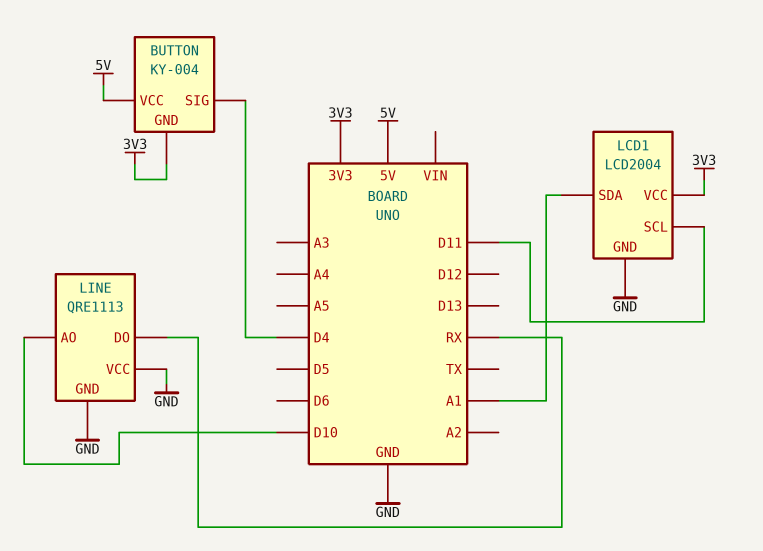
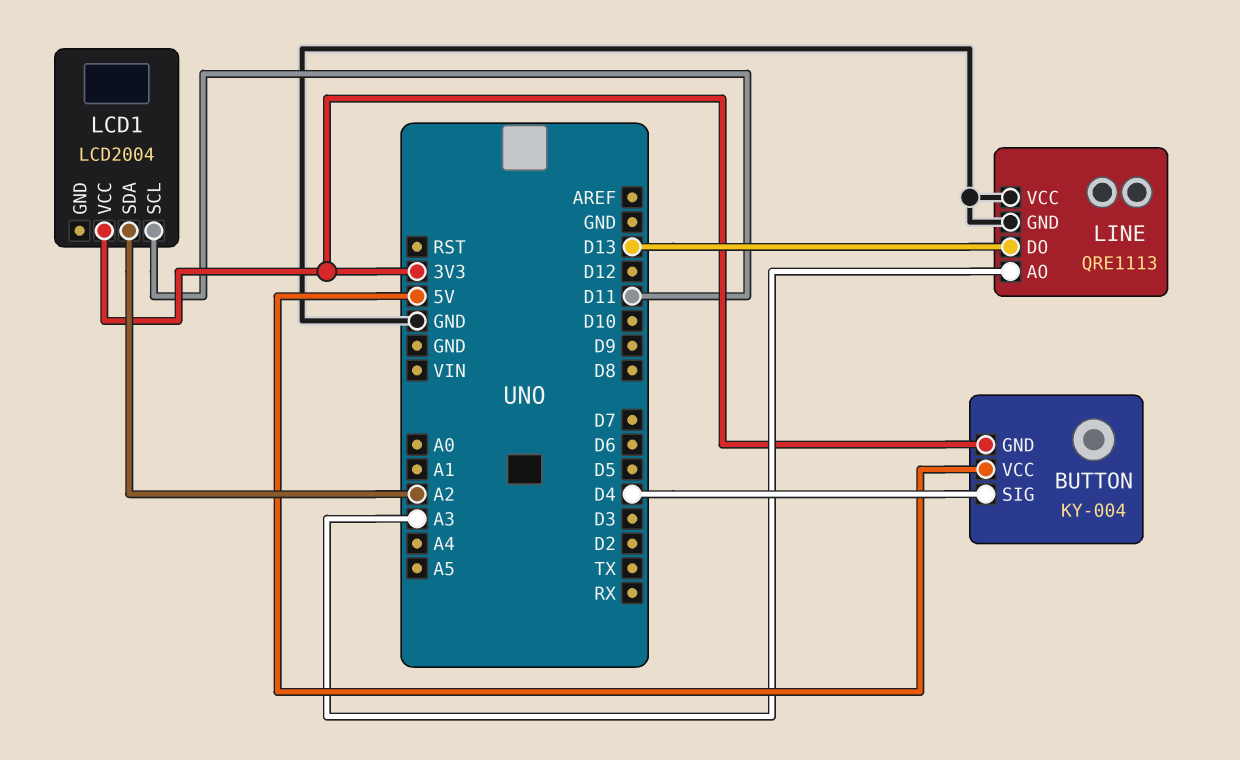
LCD1 pin GND: GND -> none
LCD1 pin SDA: A1 -> A2
LINE pin AO: D10 -> A3
LINE pin DO: RX -> D13

